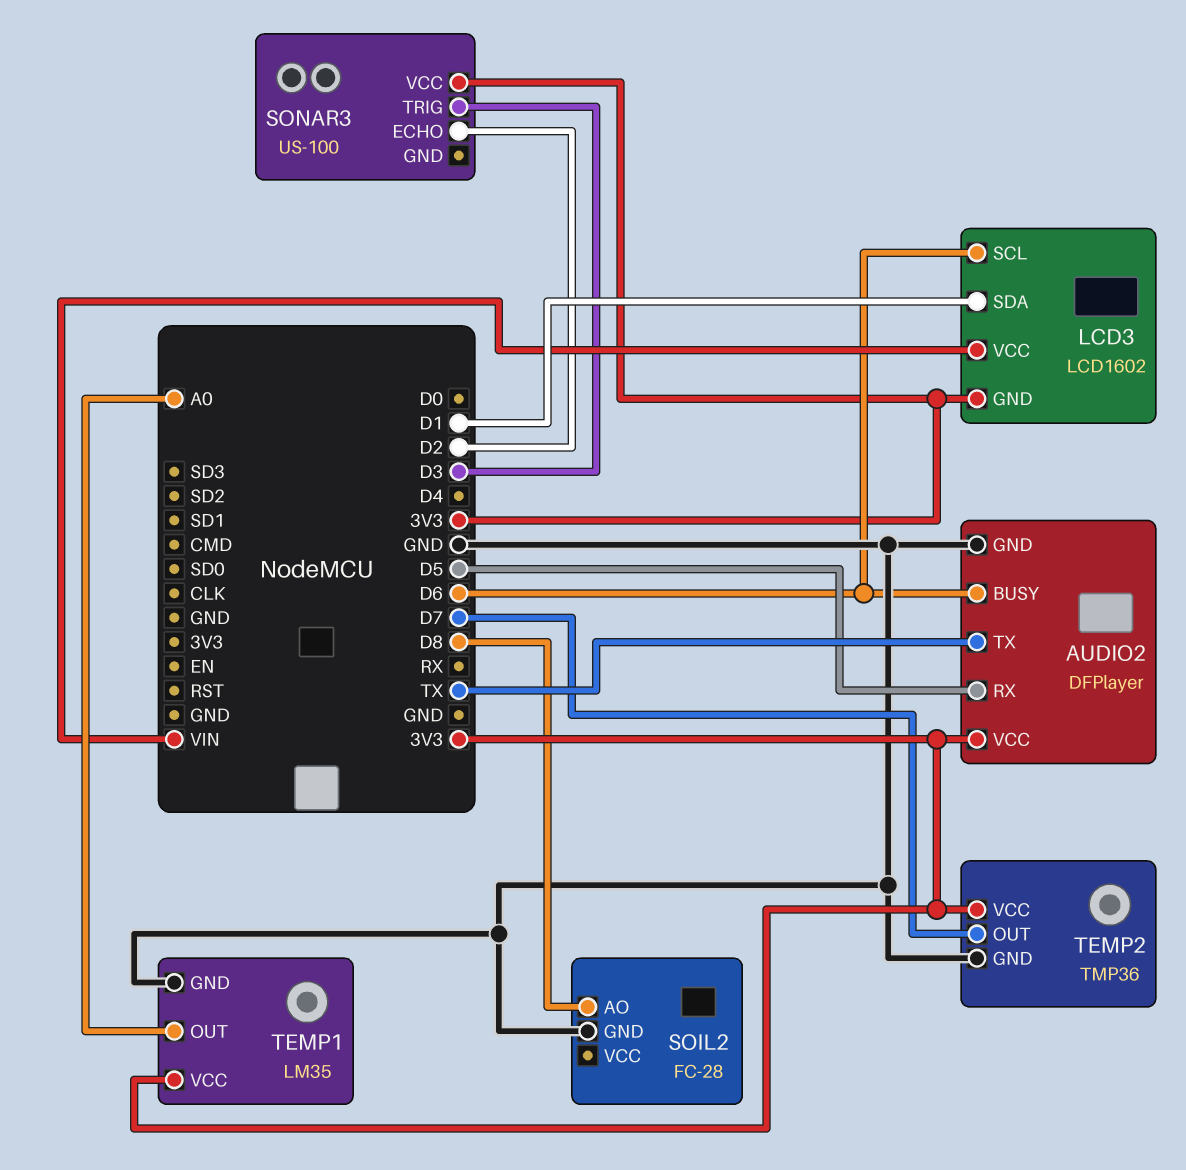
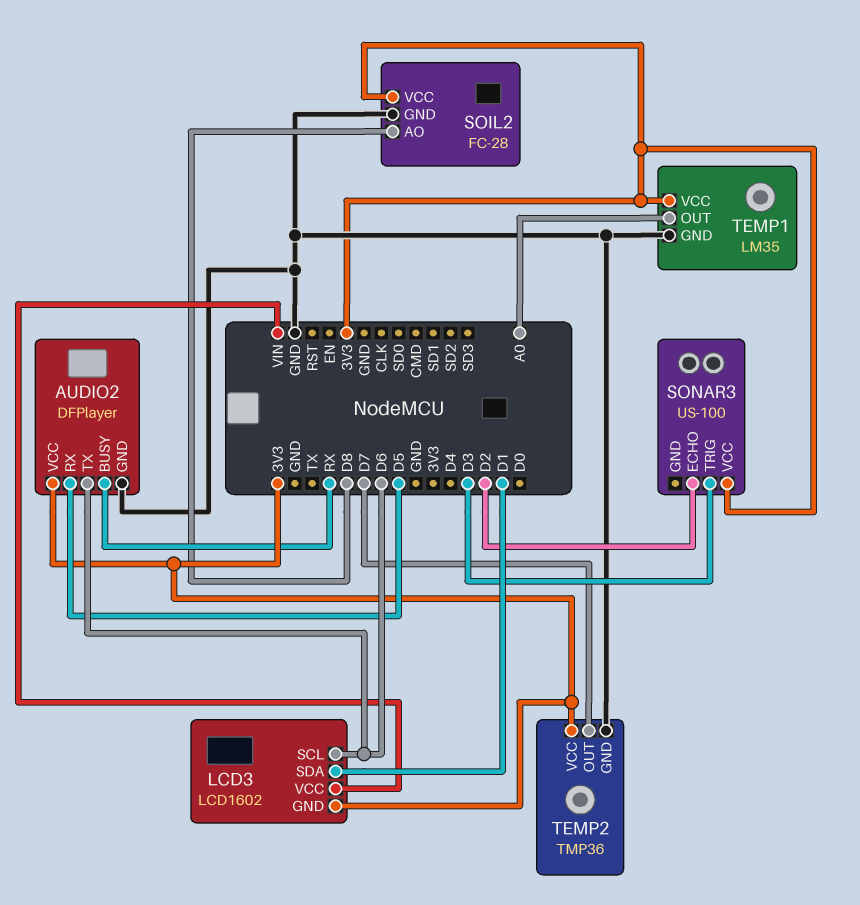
AUDIO2 pin BUSY: D6 -> RX
AUDIO2 pin TX: TX -> D6
SOIL2 pin VCC: none -> 3V3

